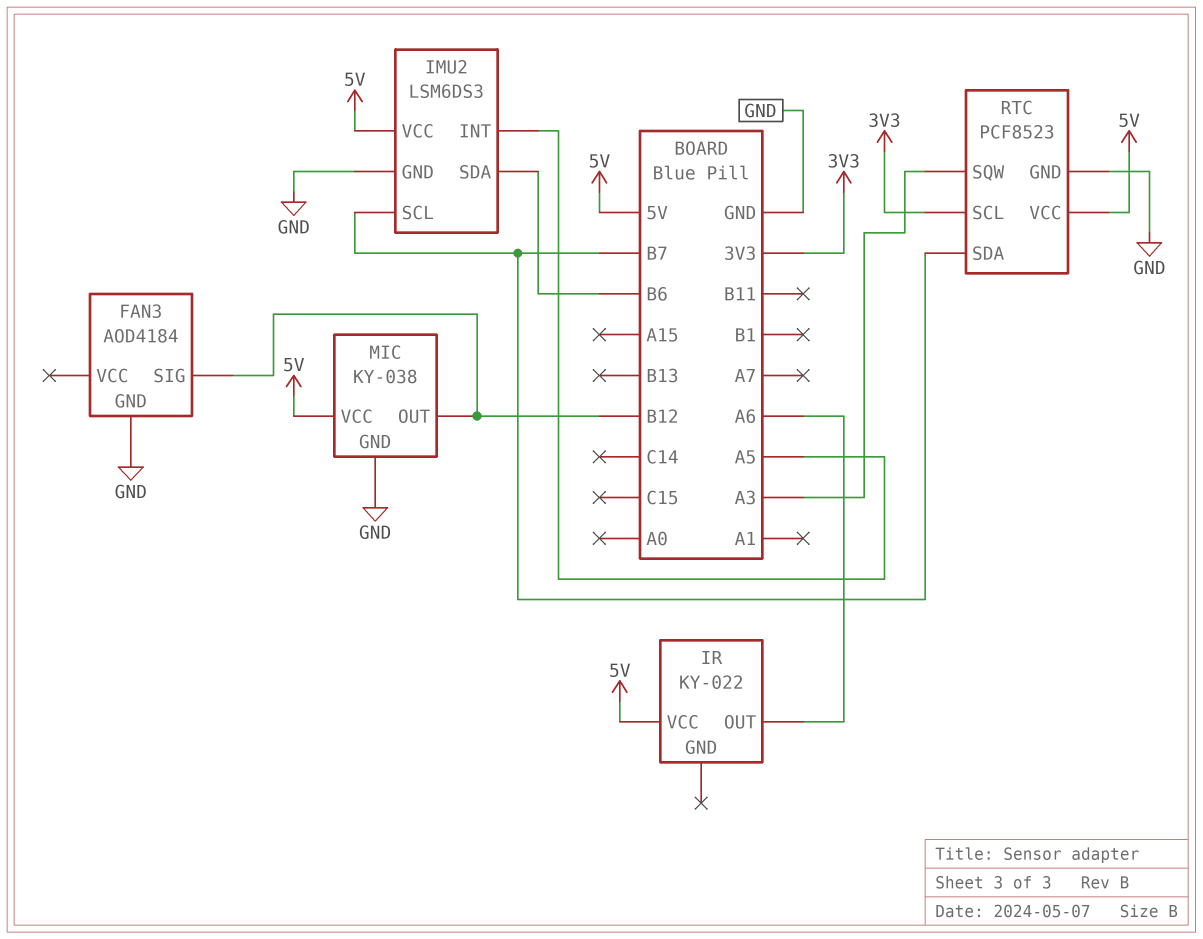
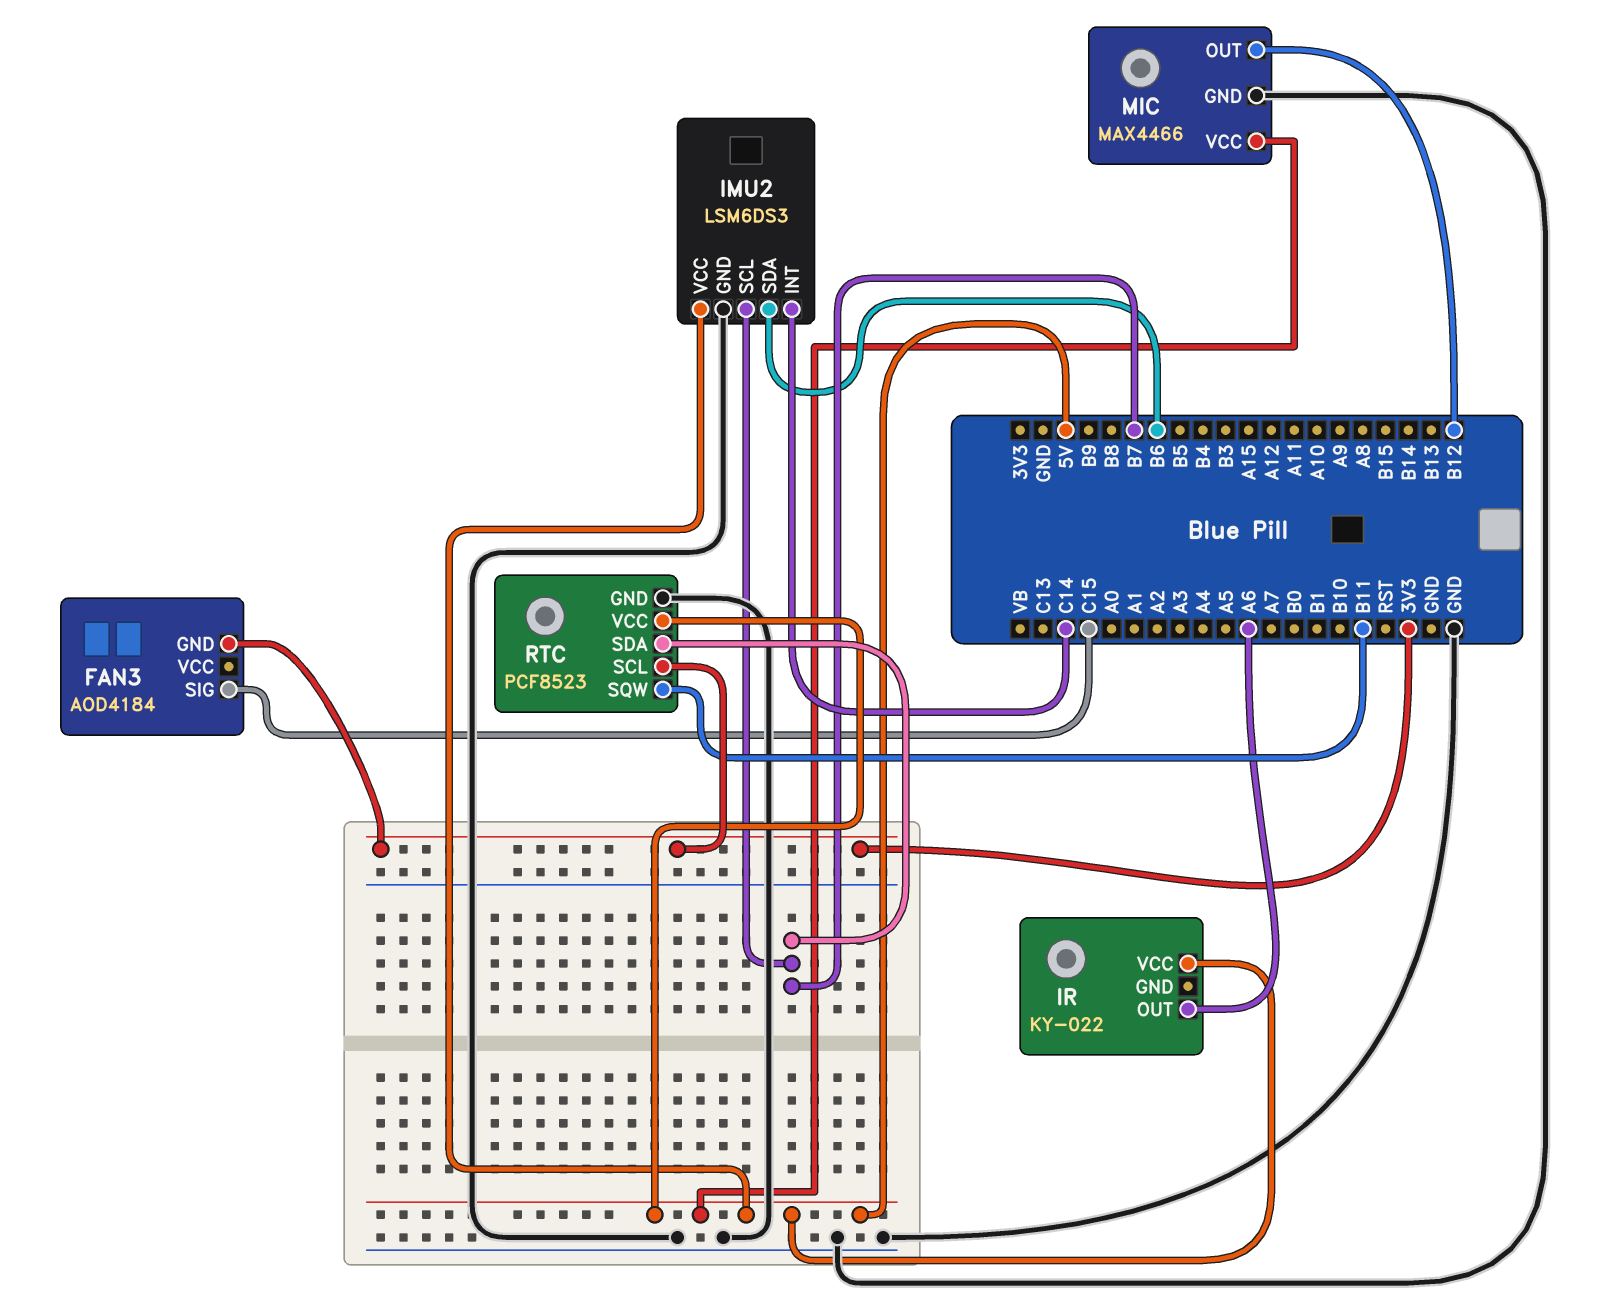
FAN3 pin GND: GND -> 3V3
FAN3 pin SIG: B12 -> C15
IMU2 pin INT: A5 -> C14
MIC: KY-038 -> MAX4466
RTC pin SQW: A3 -> B11

